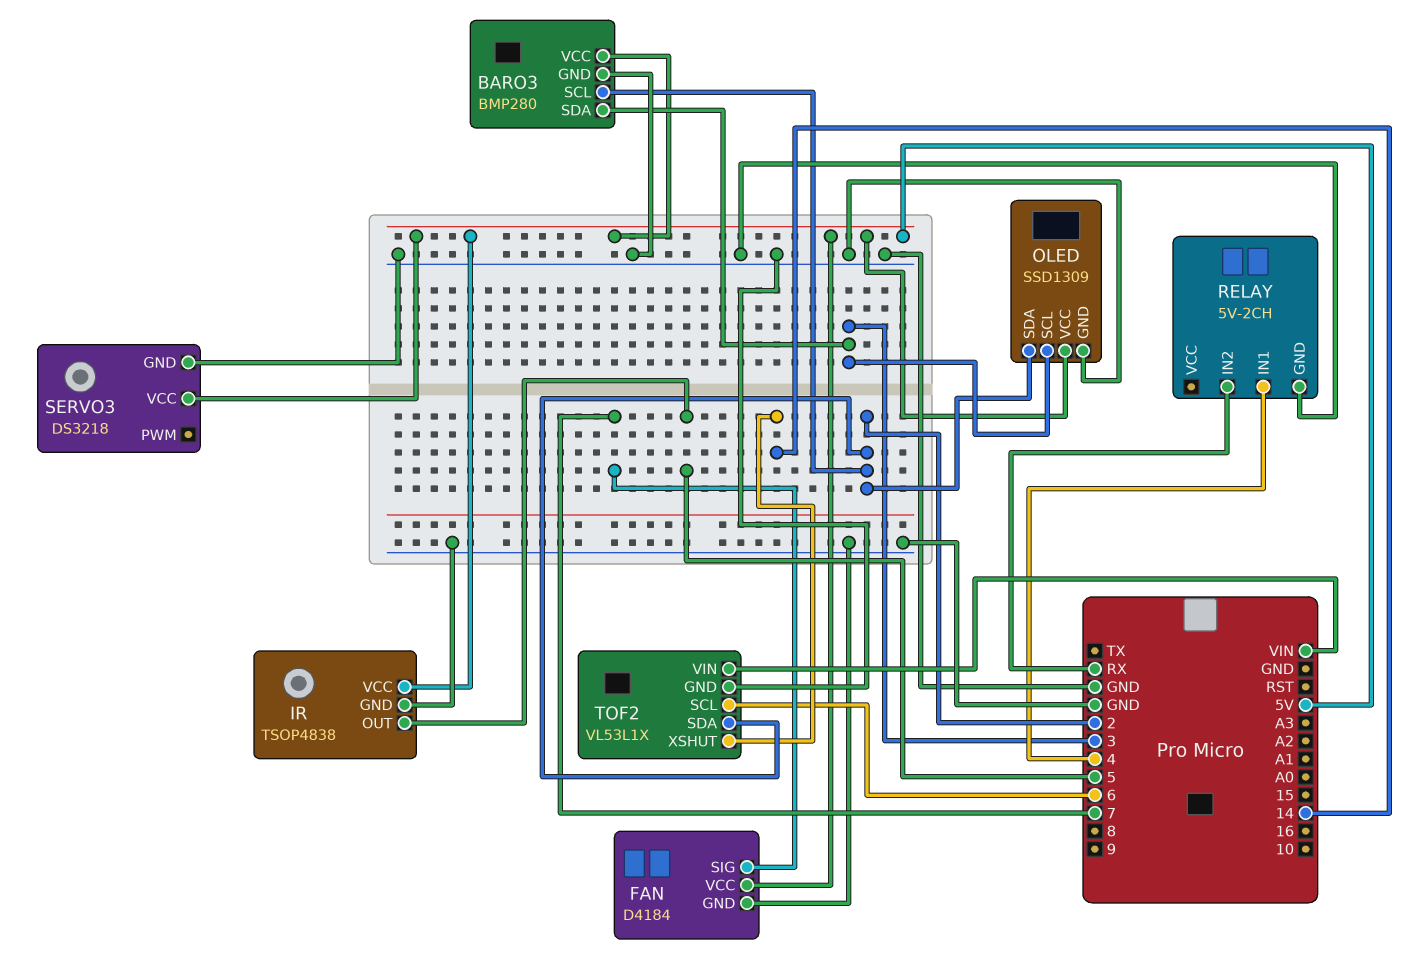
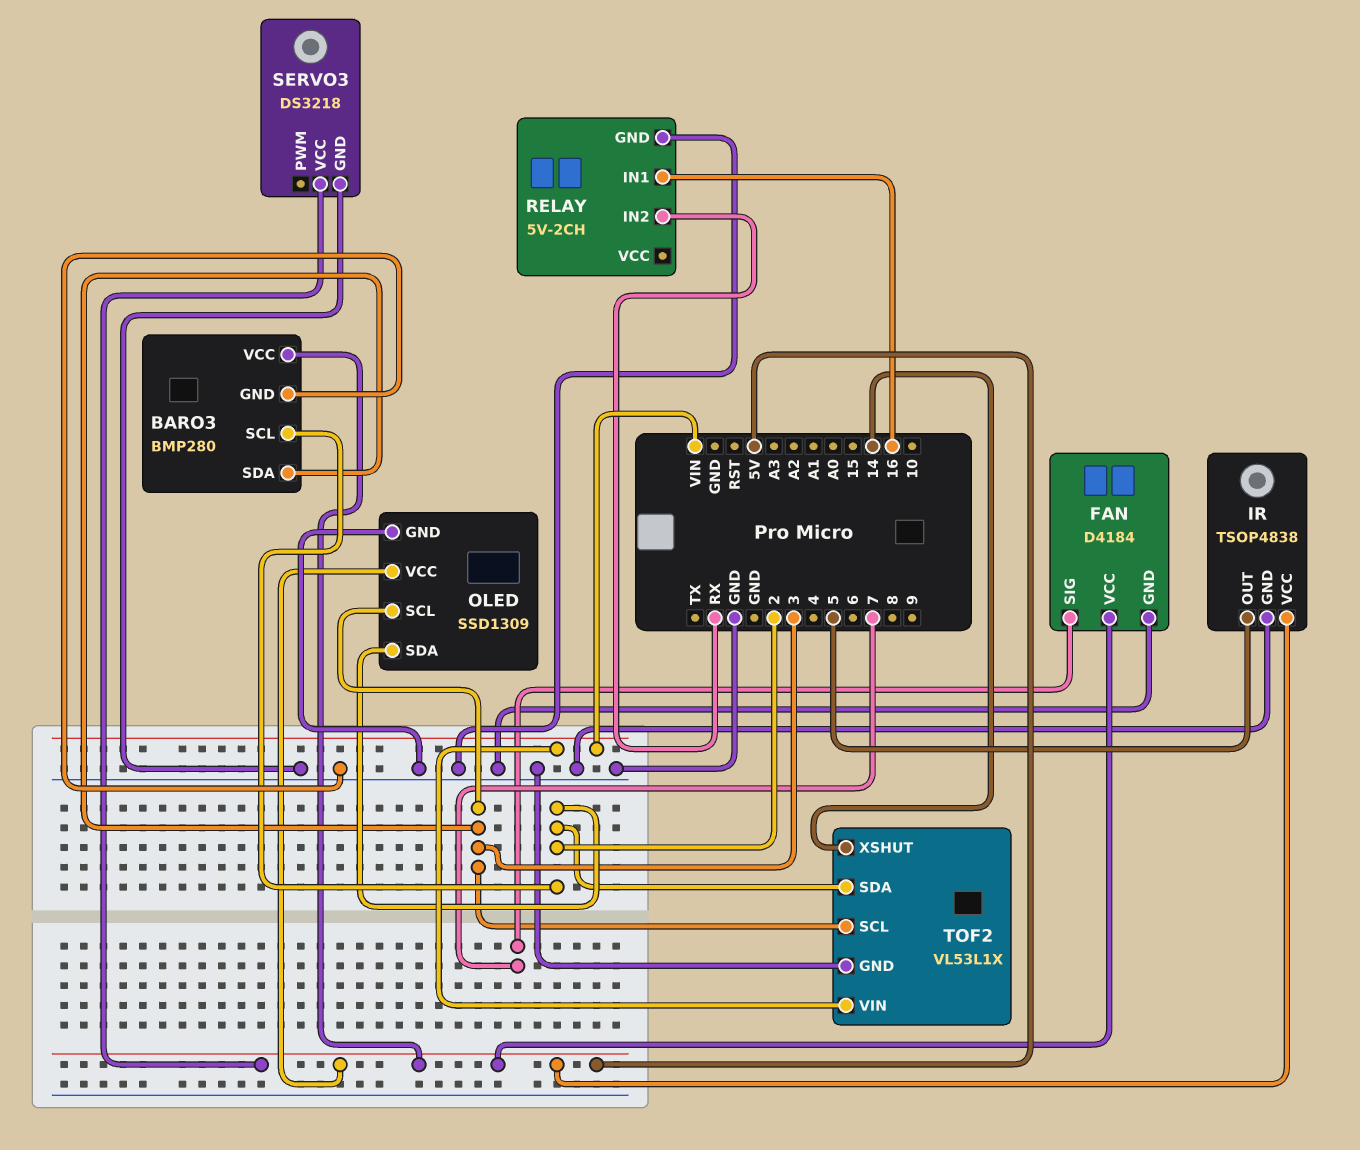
RELAY pin IN1: 4 -> 16
TOF2 pin SCL: 6 -> 3

